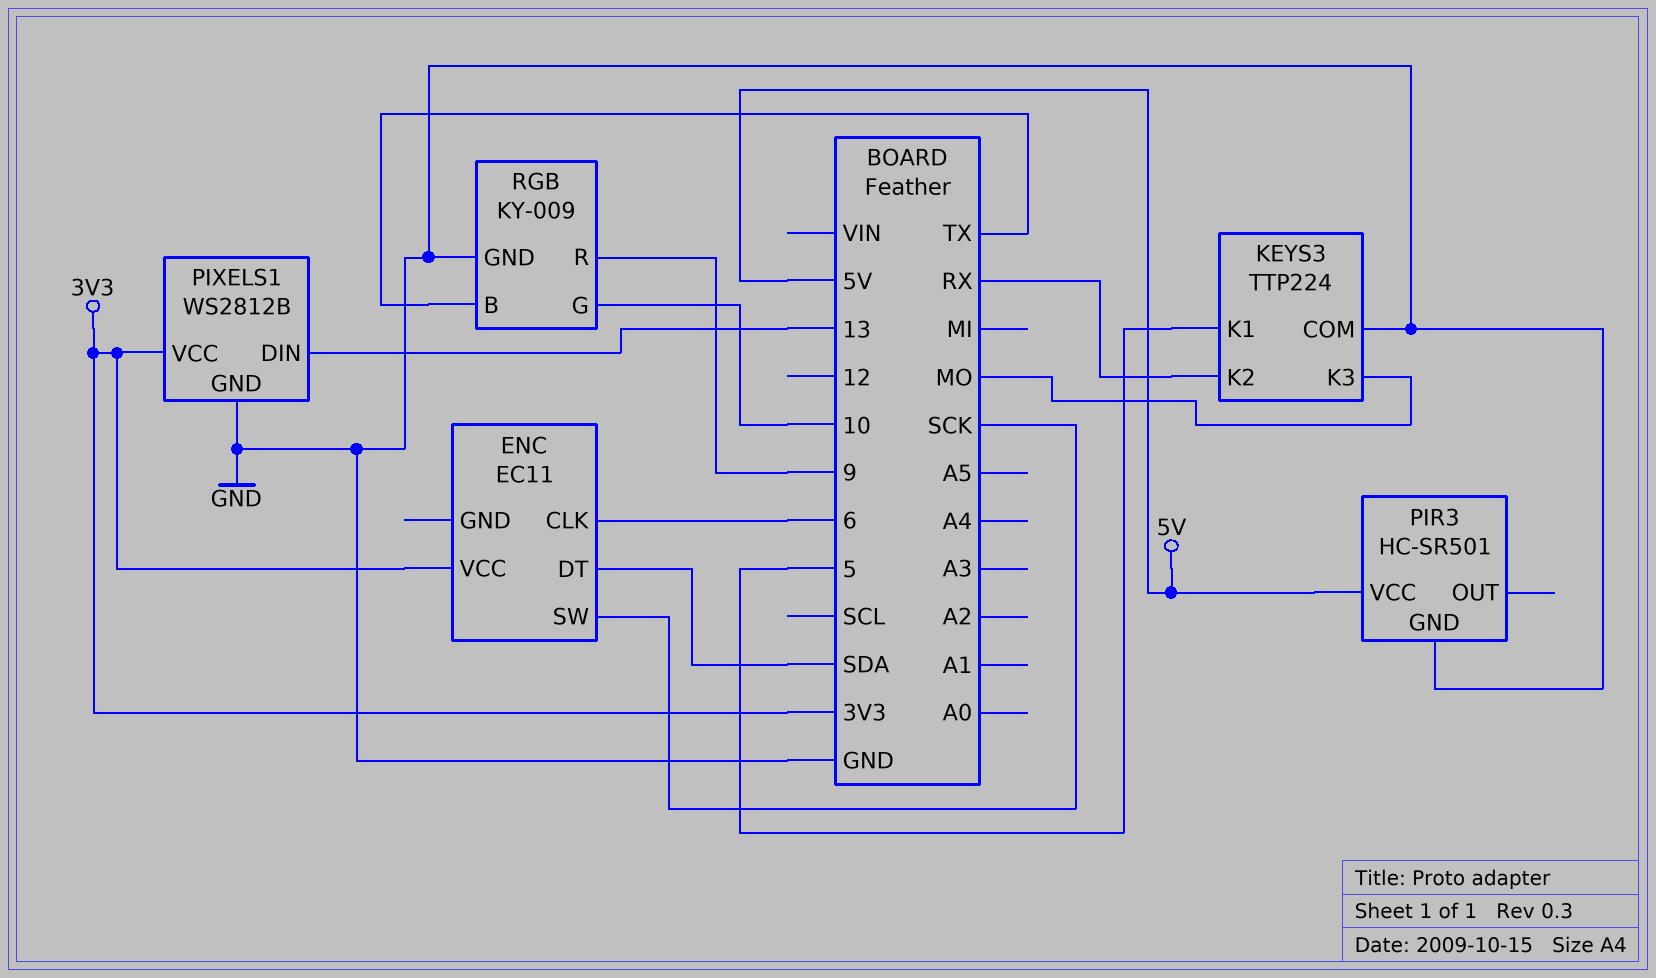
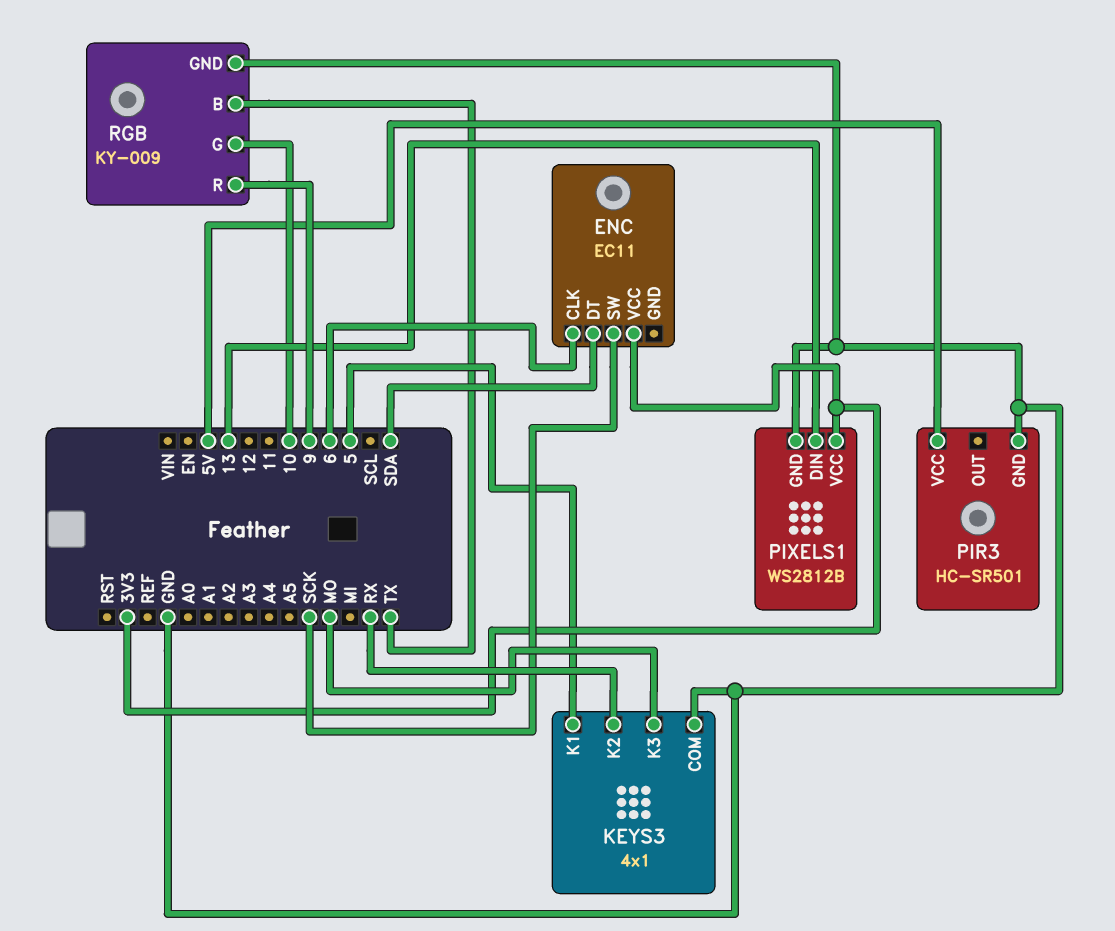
KEYS3: TTP224 -> 4x1

